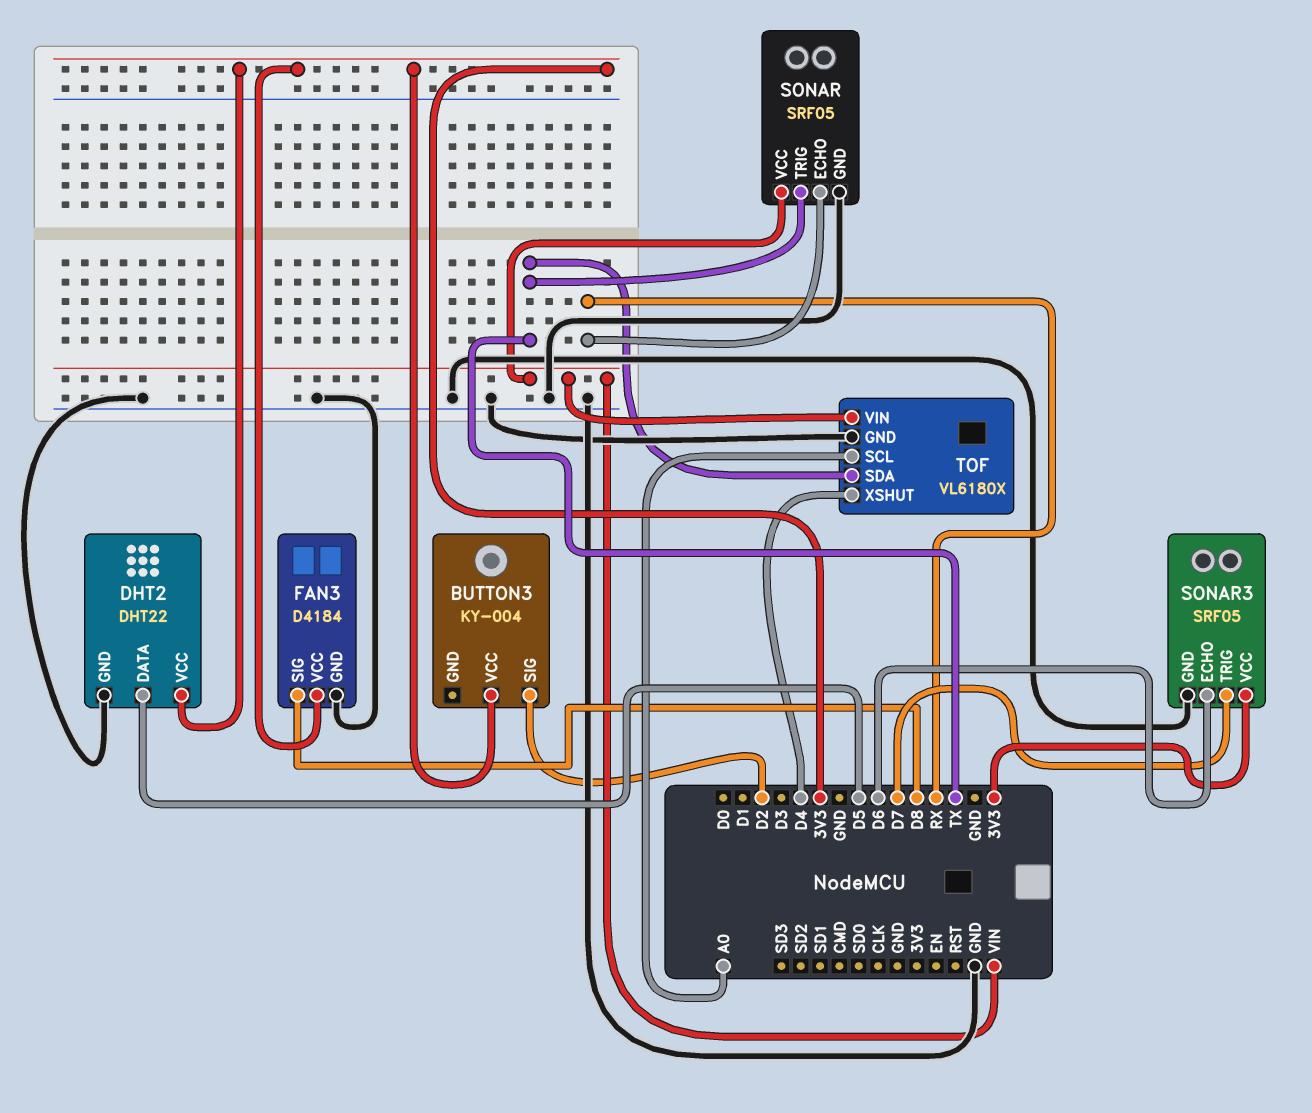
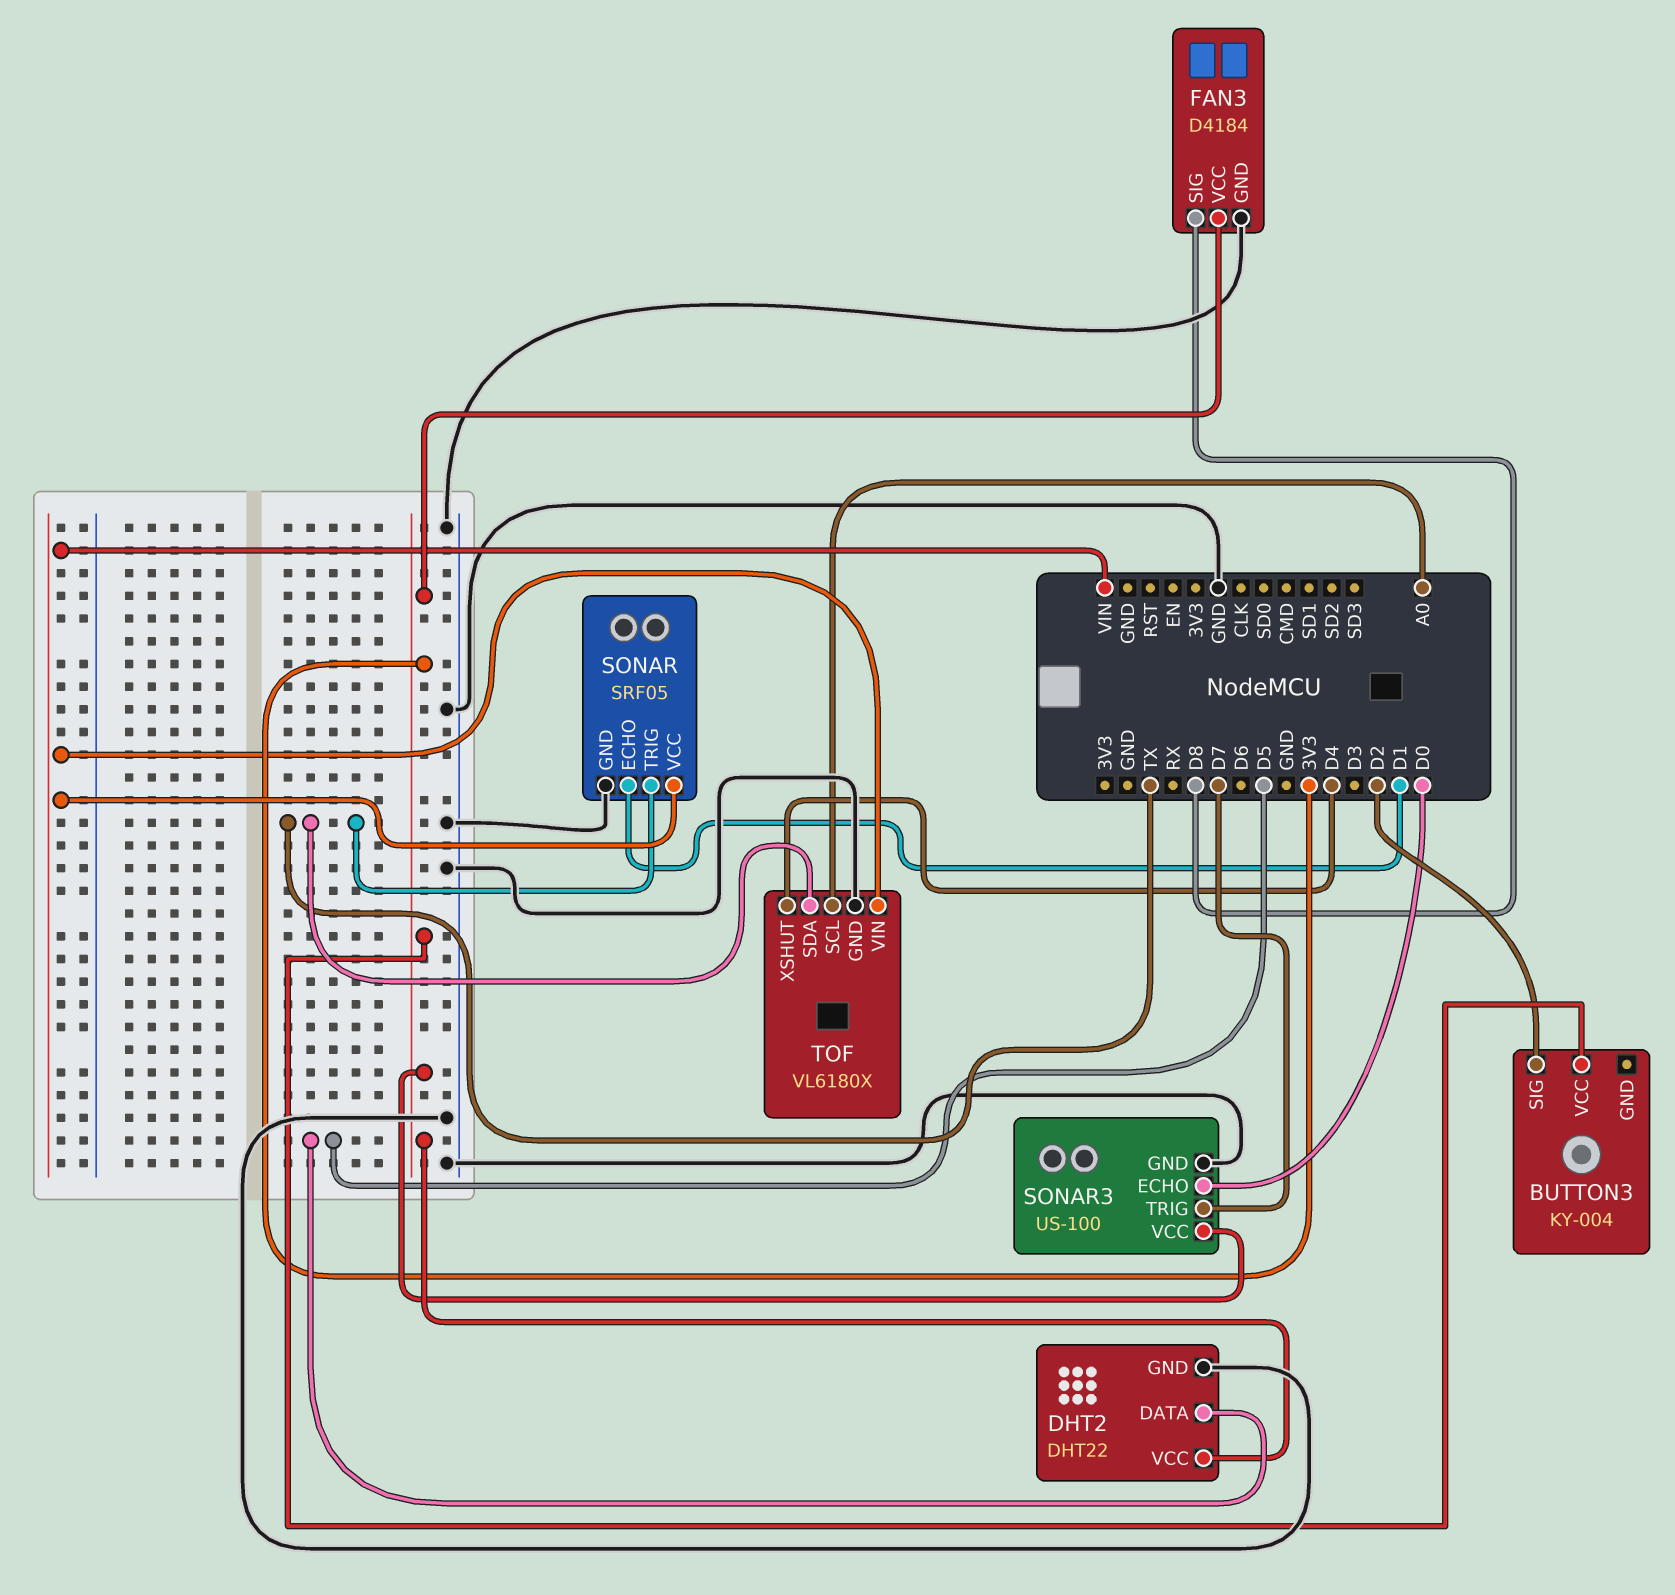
SONAR pin ECHO: RX -> D1
SONAR3: SRF05 -> US-100
SONAR3 pin ECHO: D6 -> D0

